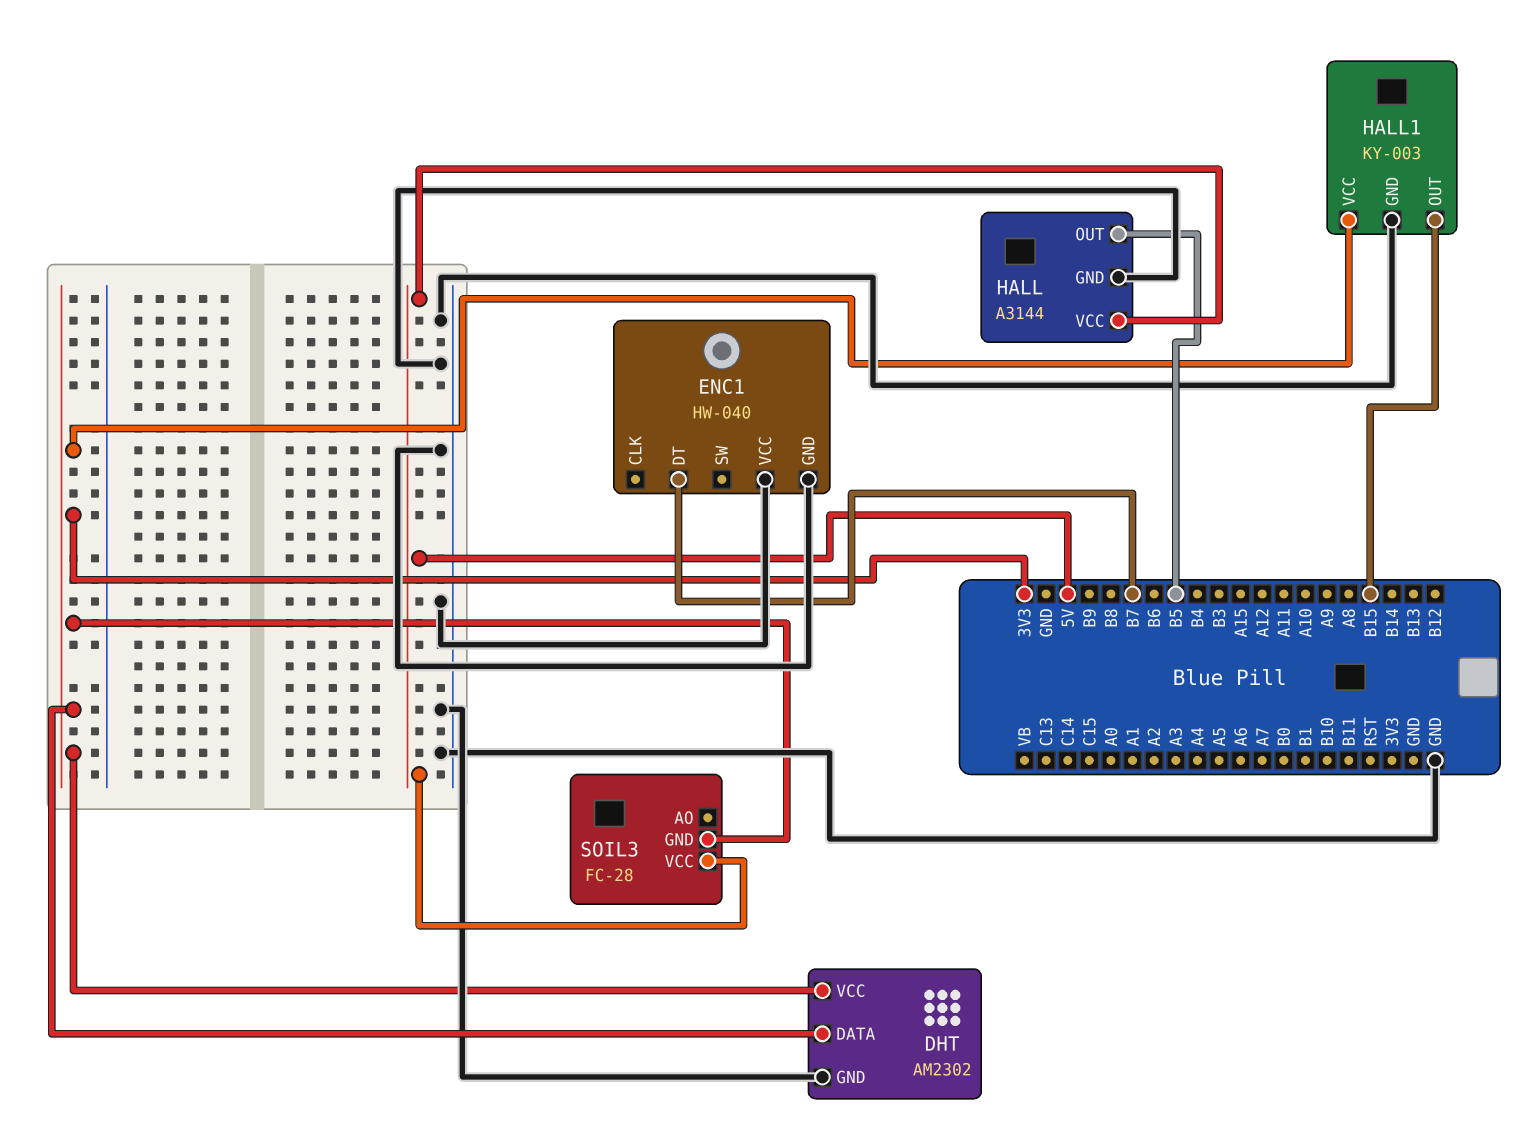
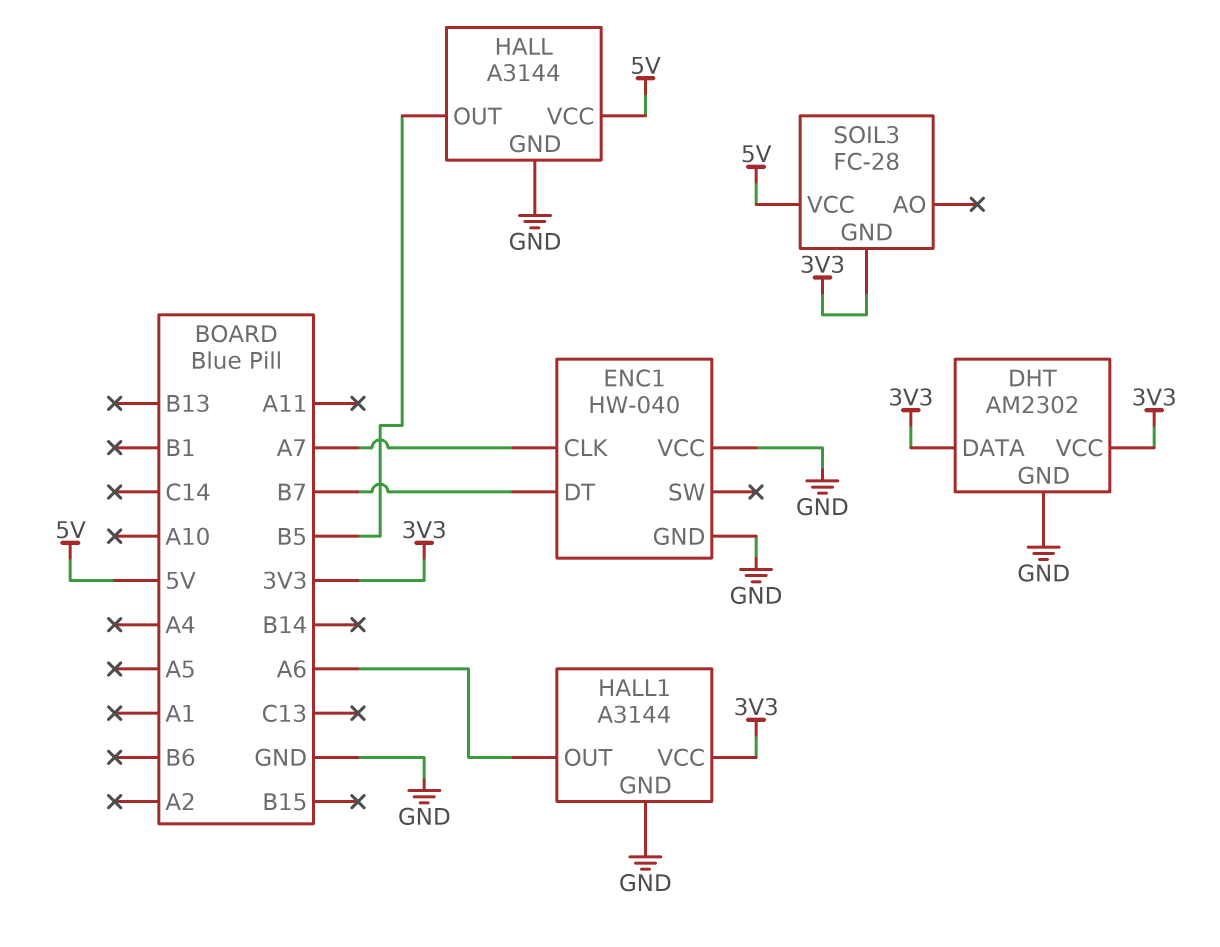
ENC1 pin CLK: none -> A7
HALL1: KY-003 -> A3144
HALL1 pin OUT: B15 -> A6

